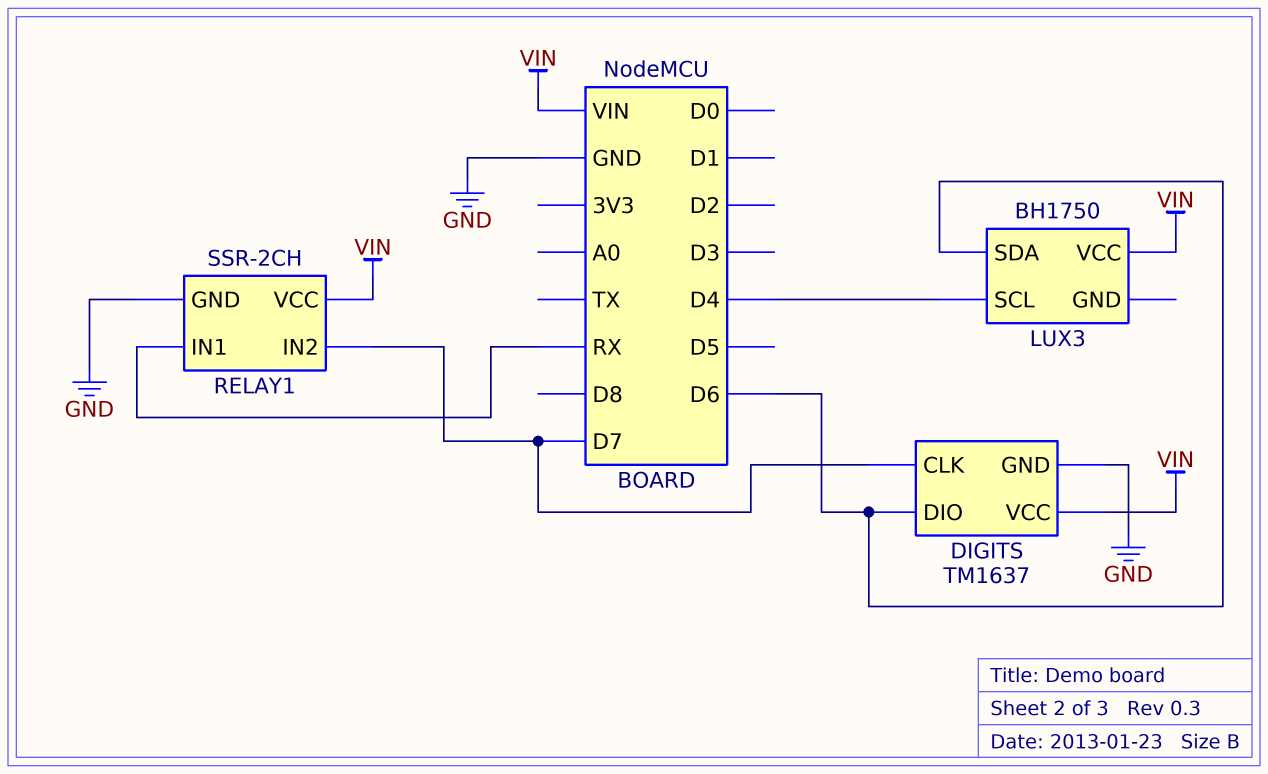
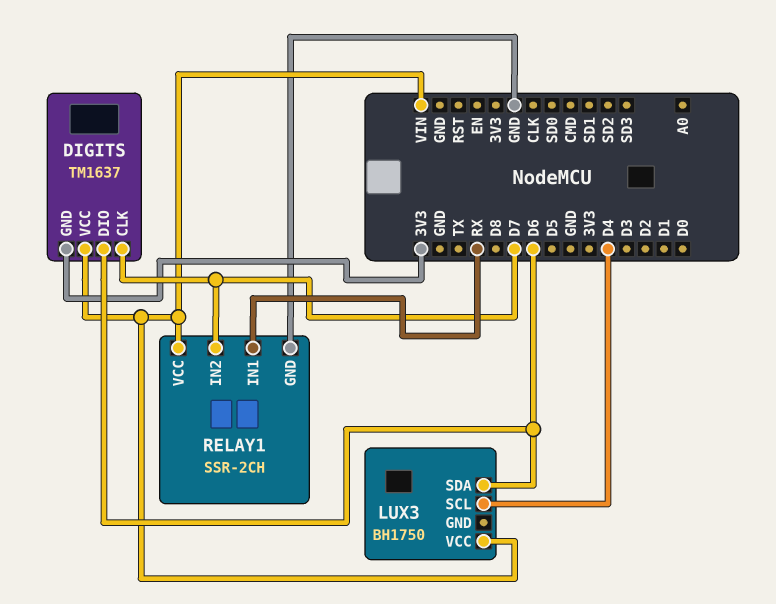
DIGITS pin GND: GND -> 3V3

